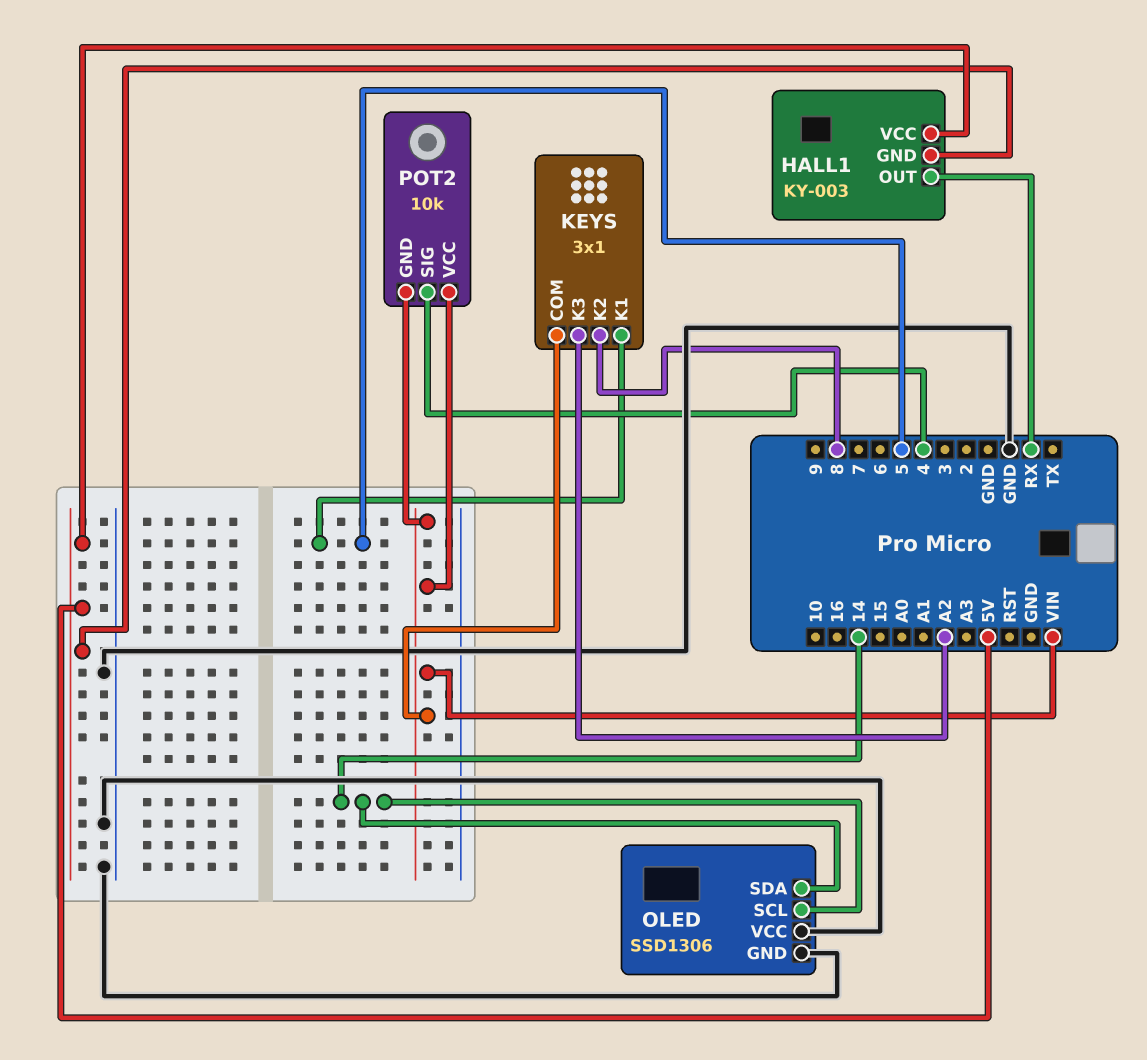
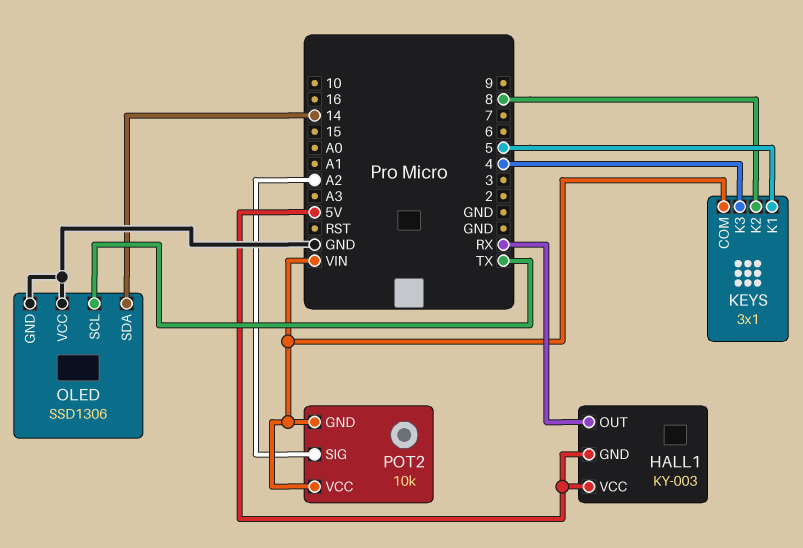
KEYS pin K3: A2 -> 4
OLED pin SCL: 14 -> TX
POT2 pin SIG: 4 -> A2

